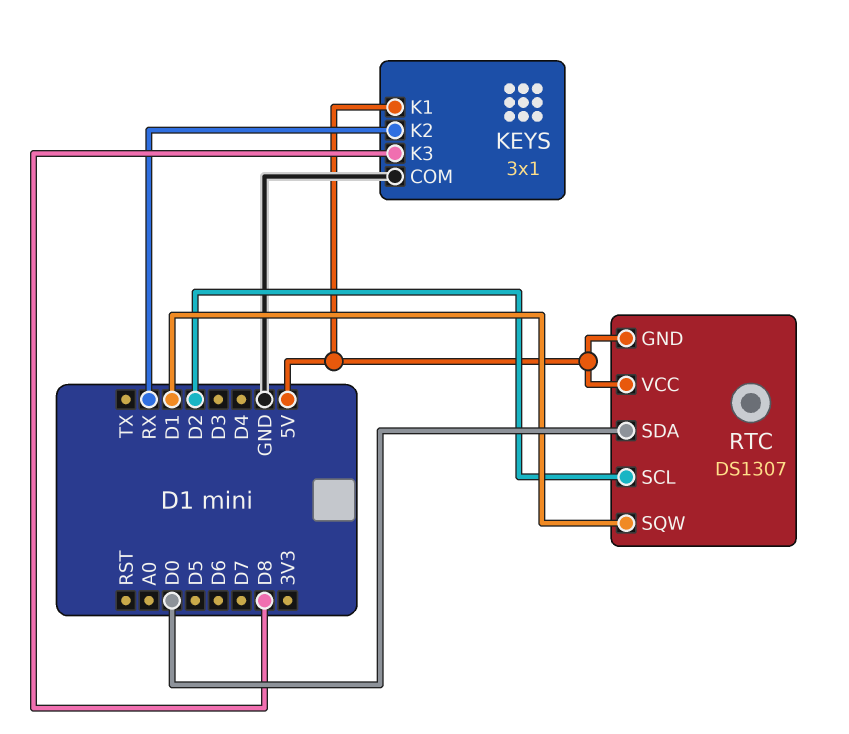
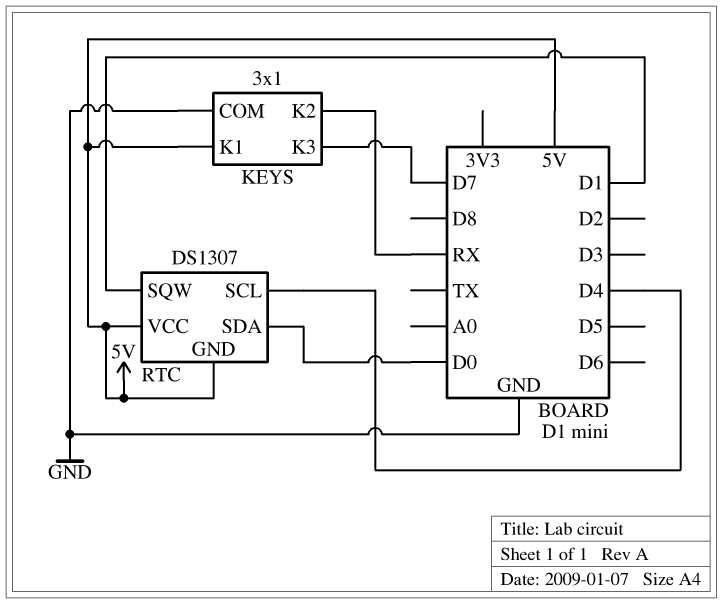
KEYS pin K3: D8 -> D7
RTC pin SCL: D2 -> D4

